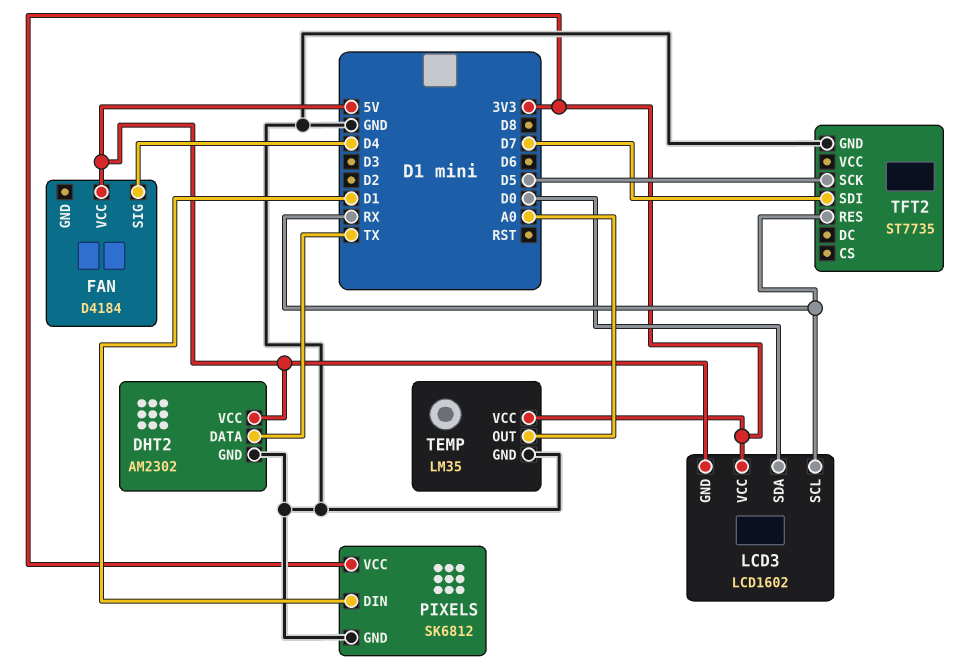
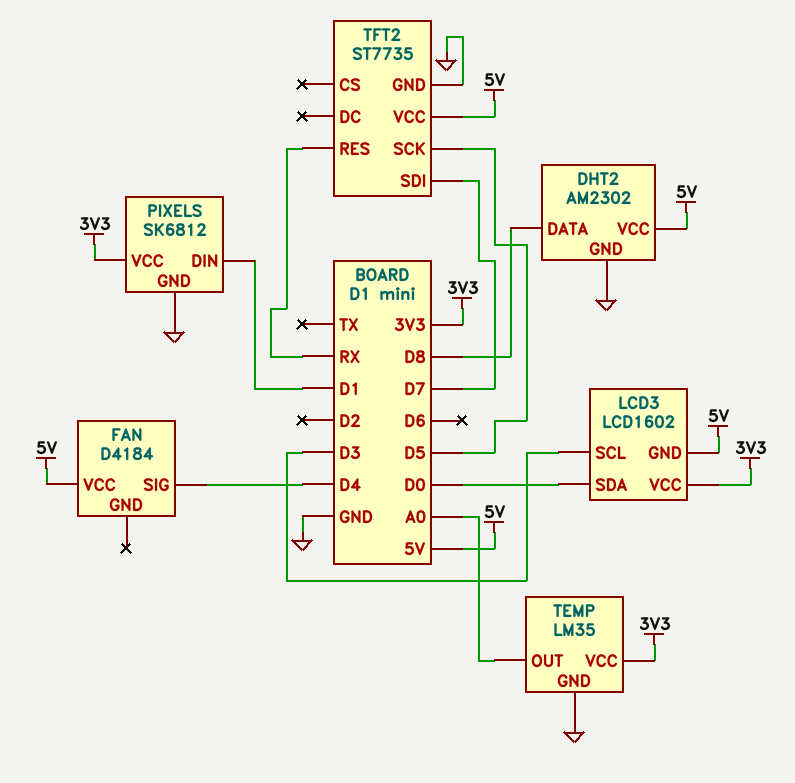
DHT2 pin DATA: TX -> D8
LCD3 pin SCL: RX -> D3
TFT2 pin VCC: none -> 5V

